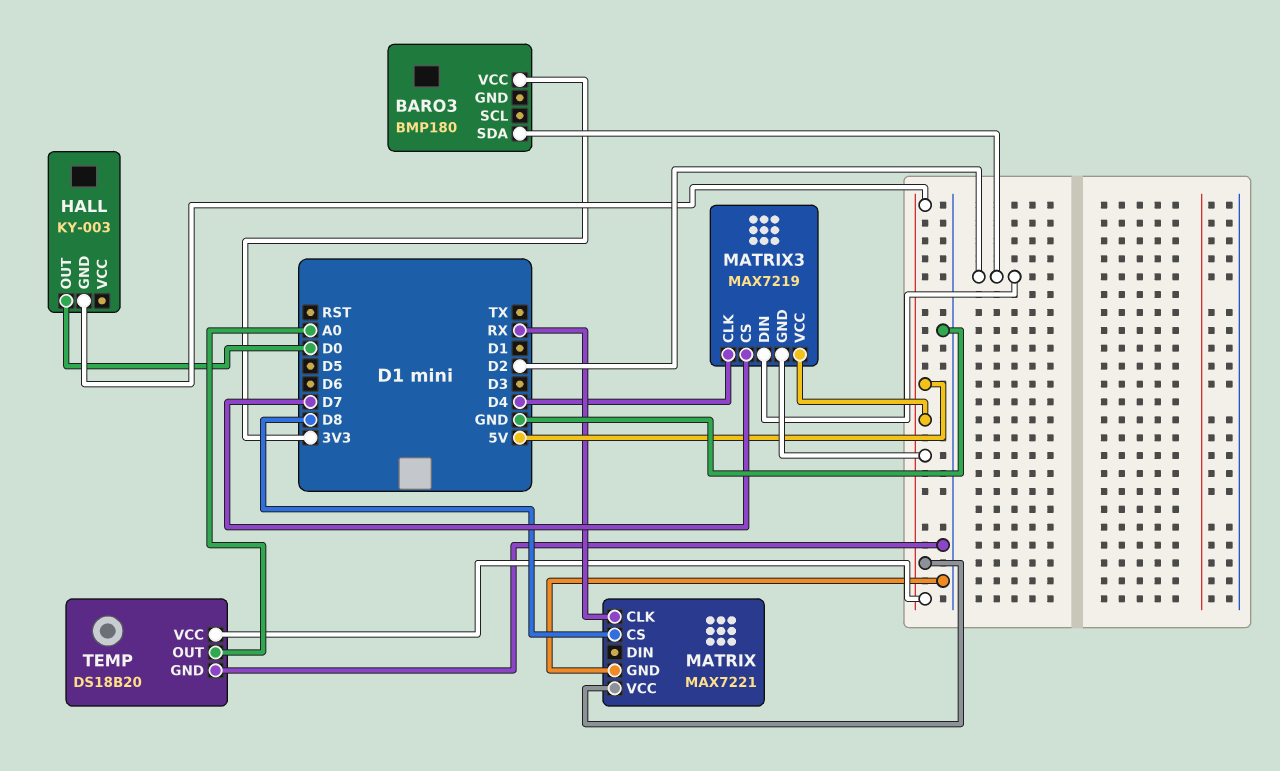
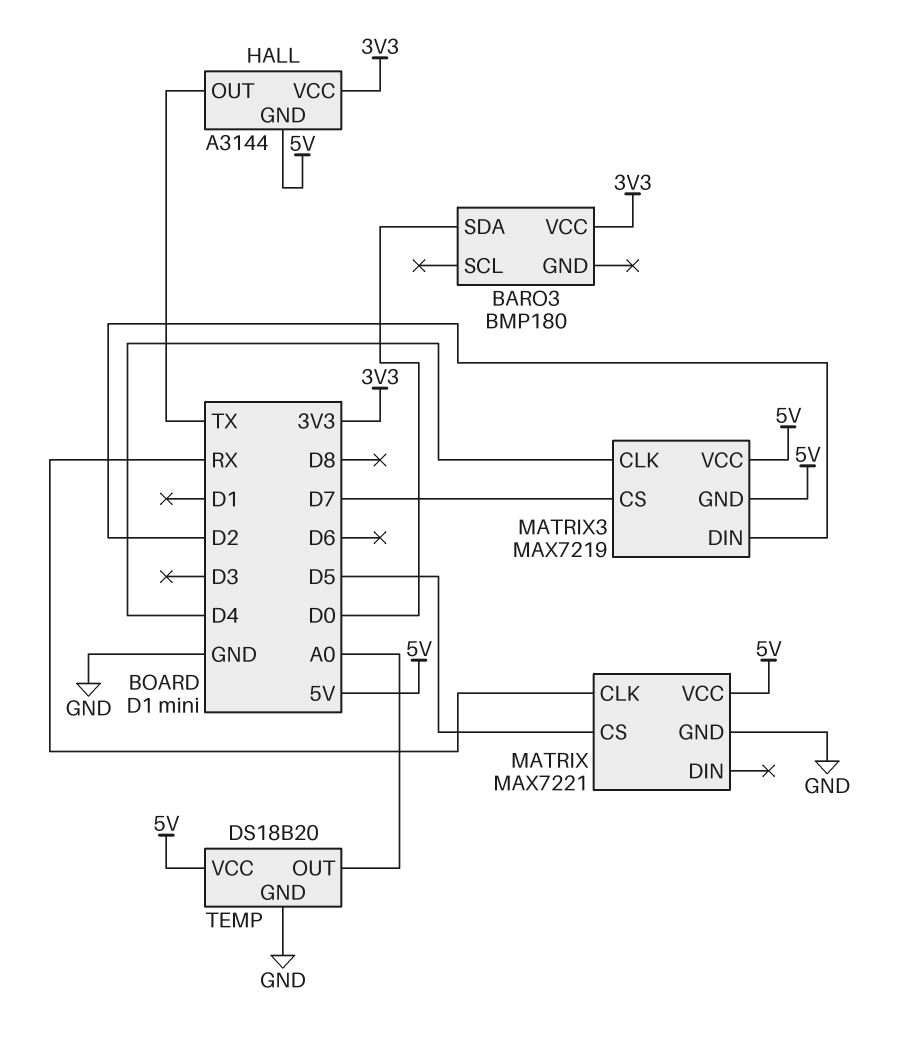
BARO3 pin SDA: D2 -> D0
HALL: KY-003 -> A3144
HALL pin OUT: D0 -> TX
HALL pin VCC: none -> 3V3
MATRIX pin CS: D8 -> D5

